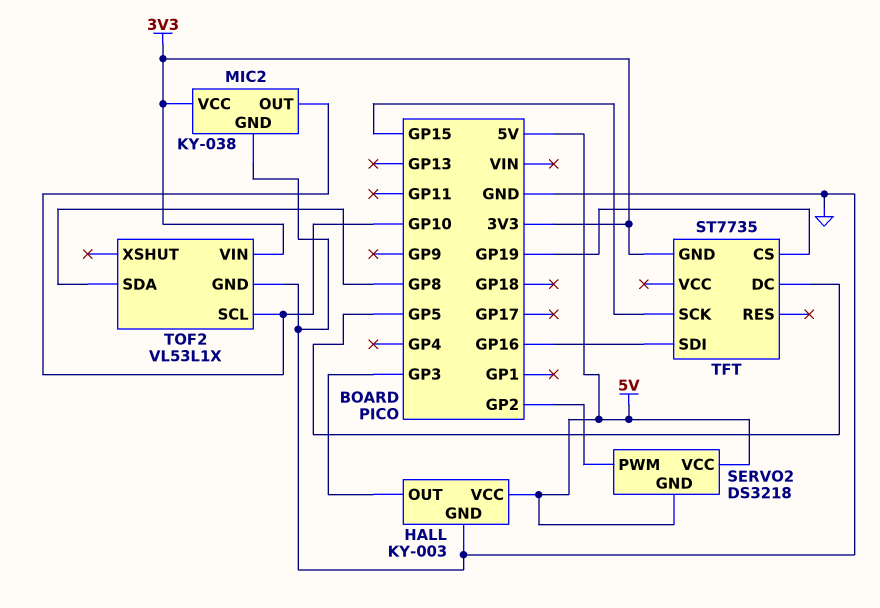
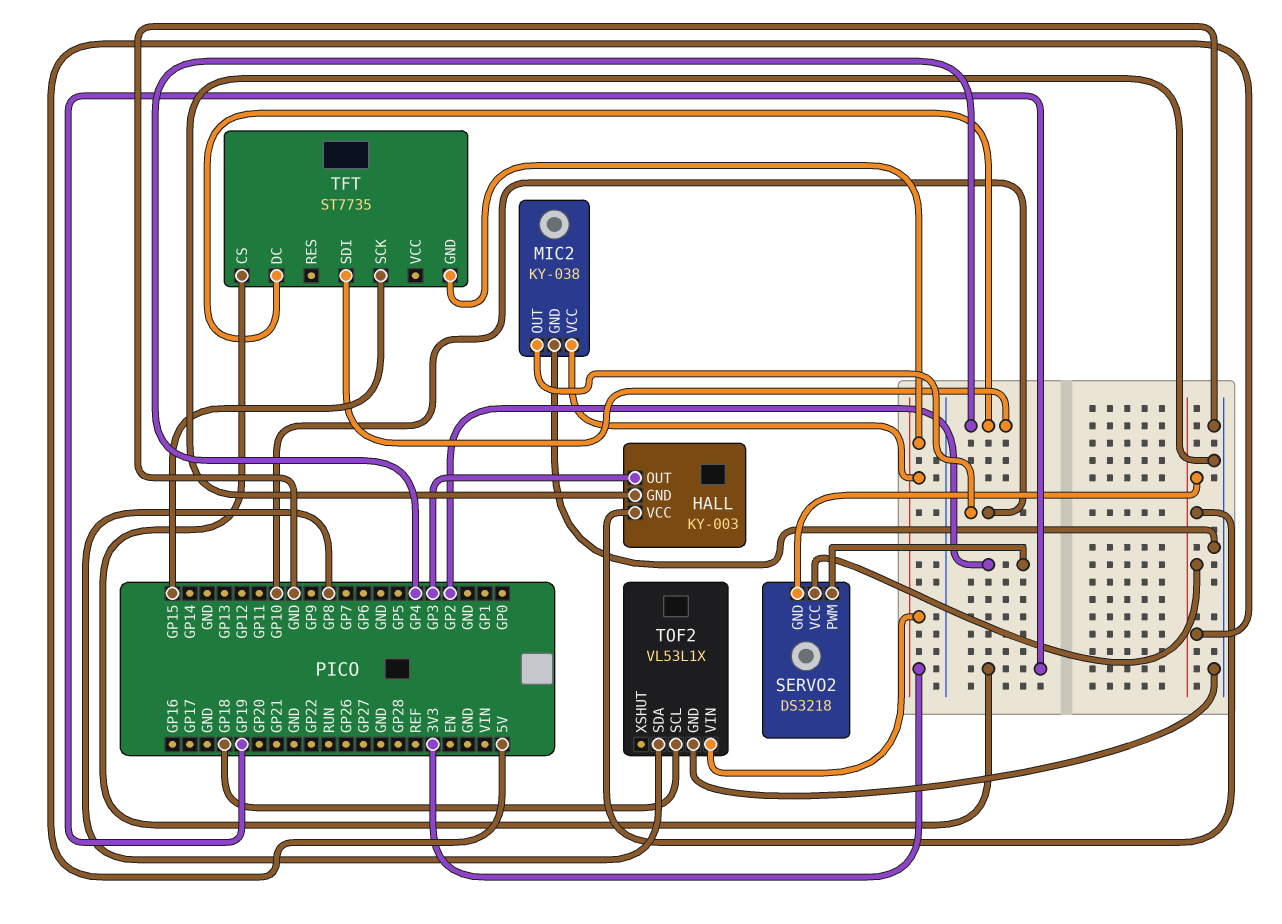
TFT pin DC: GP5 -> GP4
TFT pin SDI: GP16 -> GP4
TOF2 pin SCL: GP10 -> GP18

